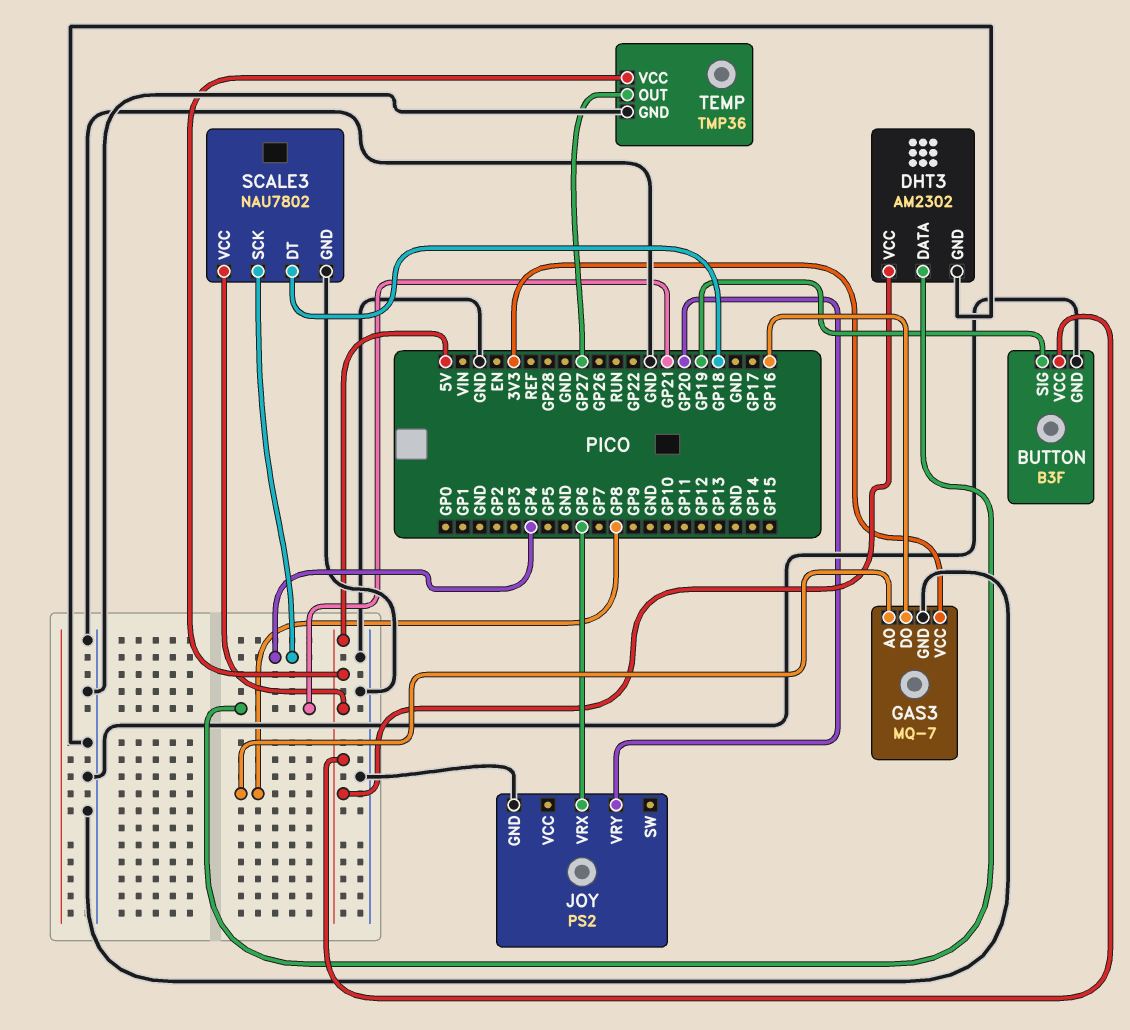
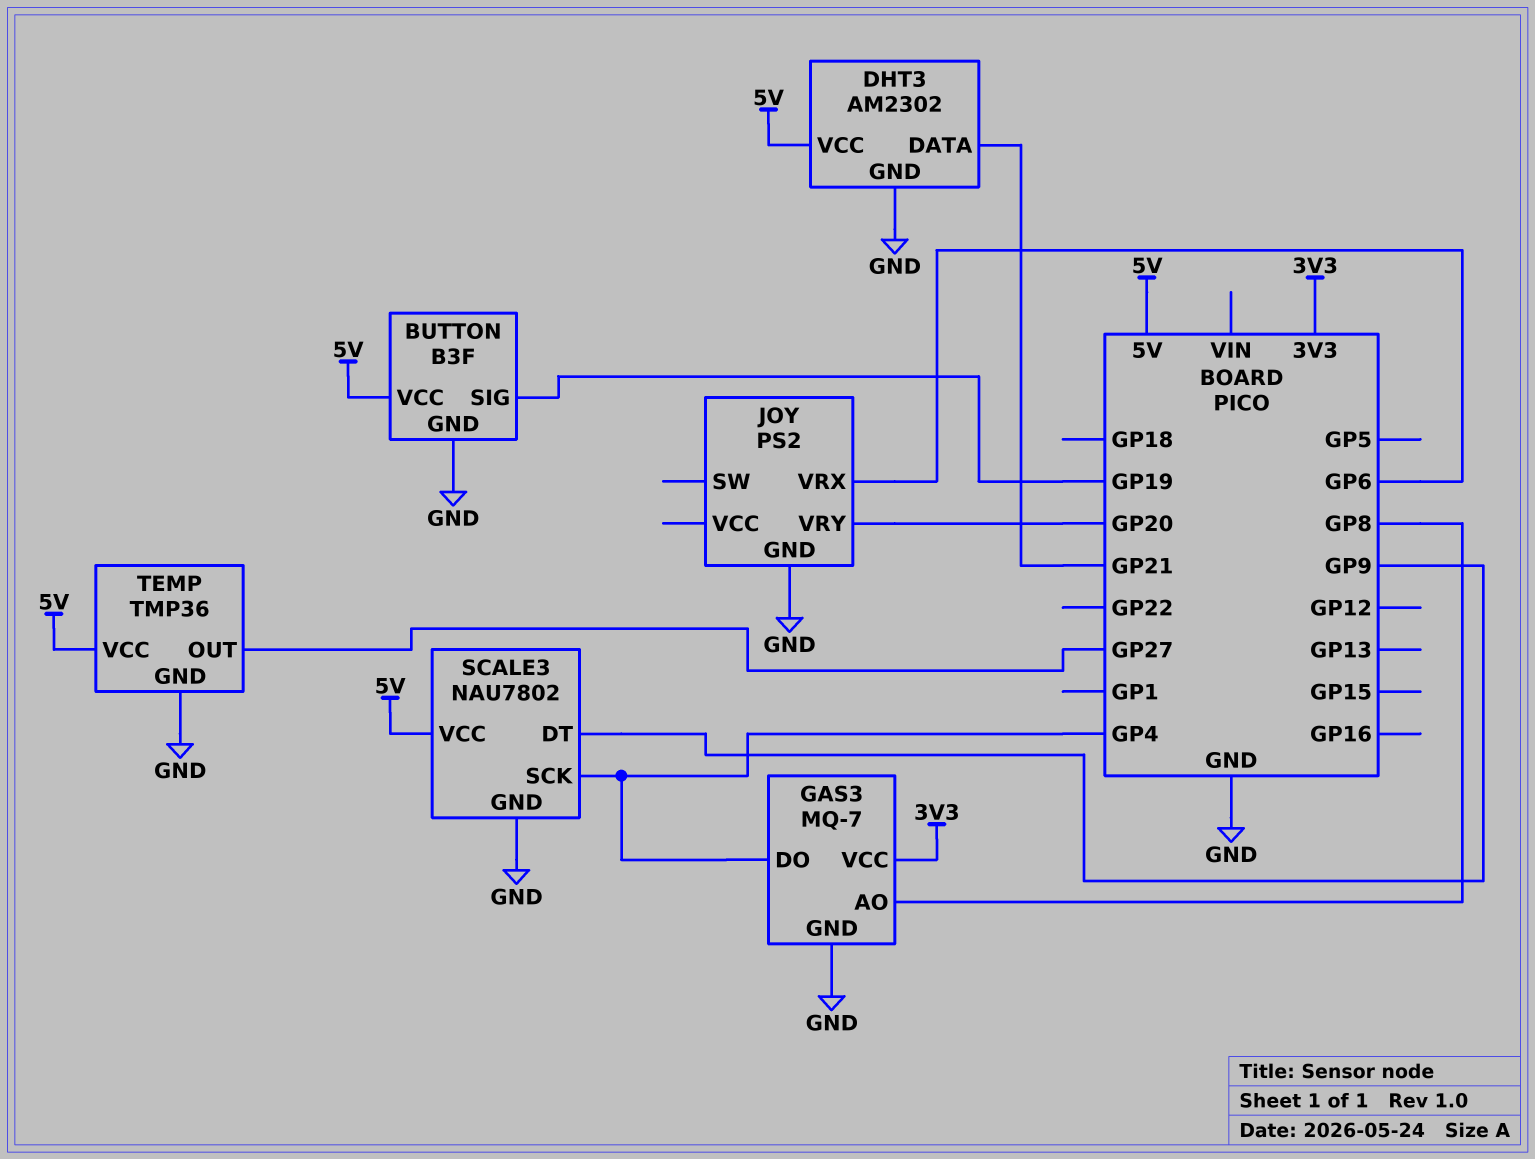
GAS3 pin DO: GP16 -> GP4
SCALE3 pin DT: GP18 -> GP9

